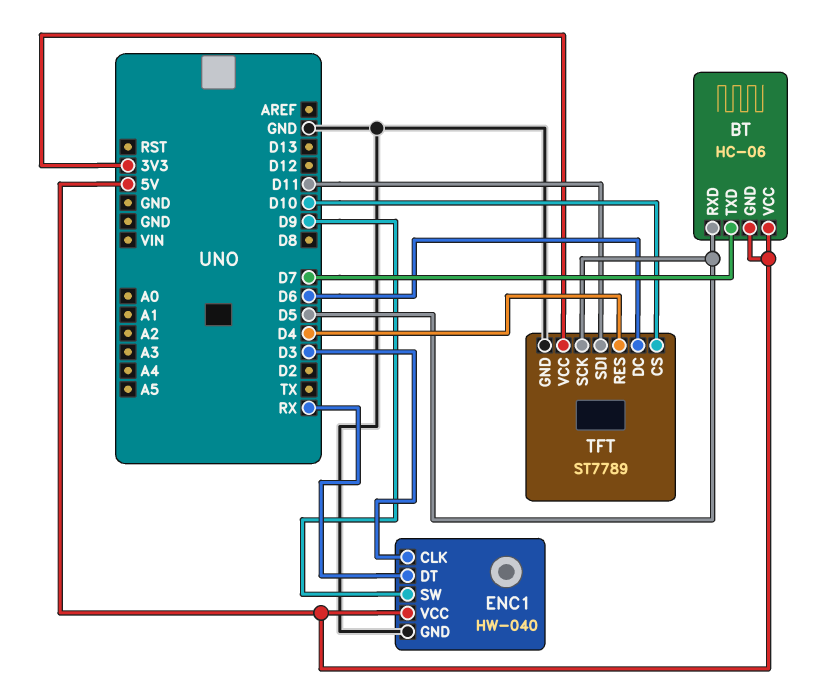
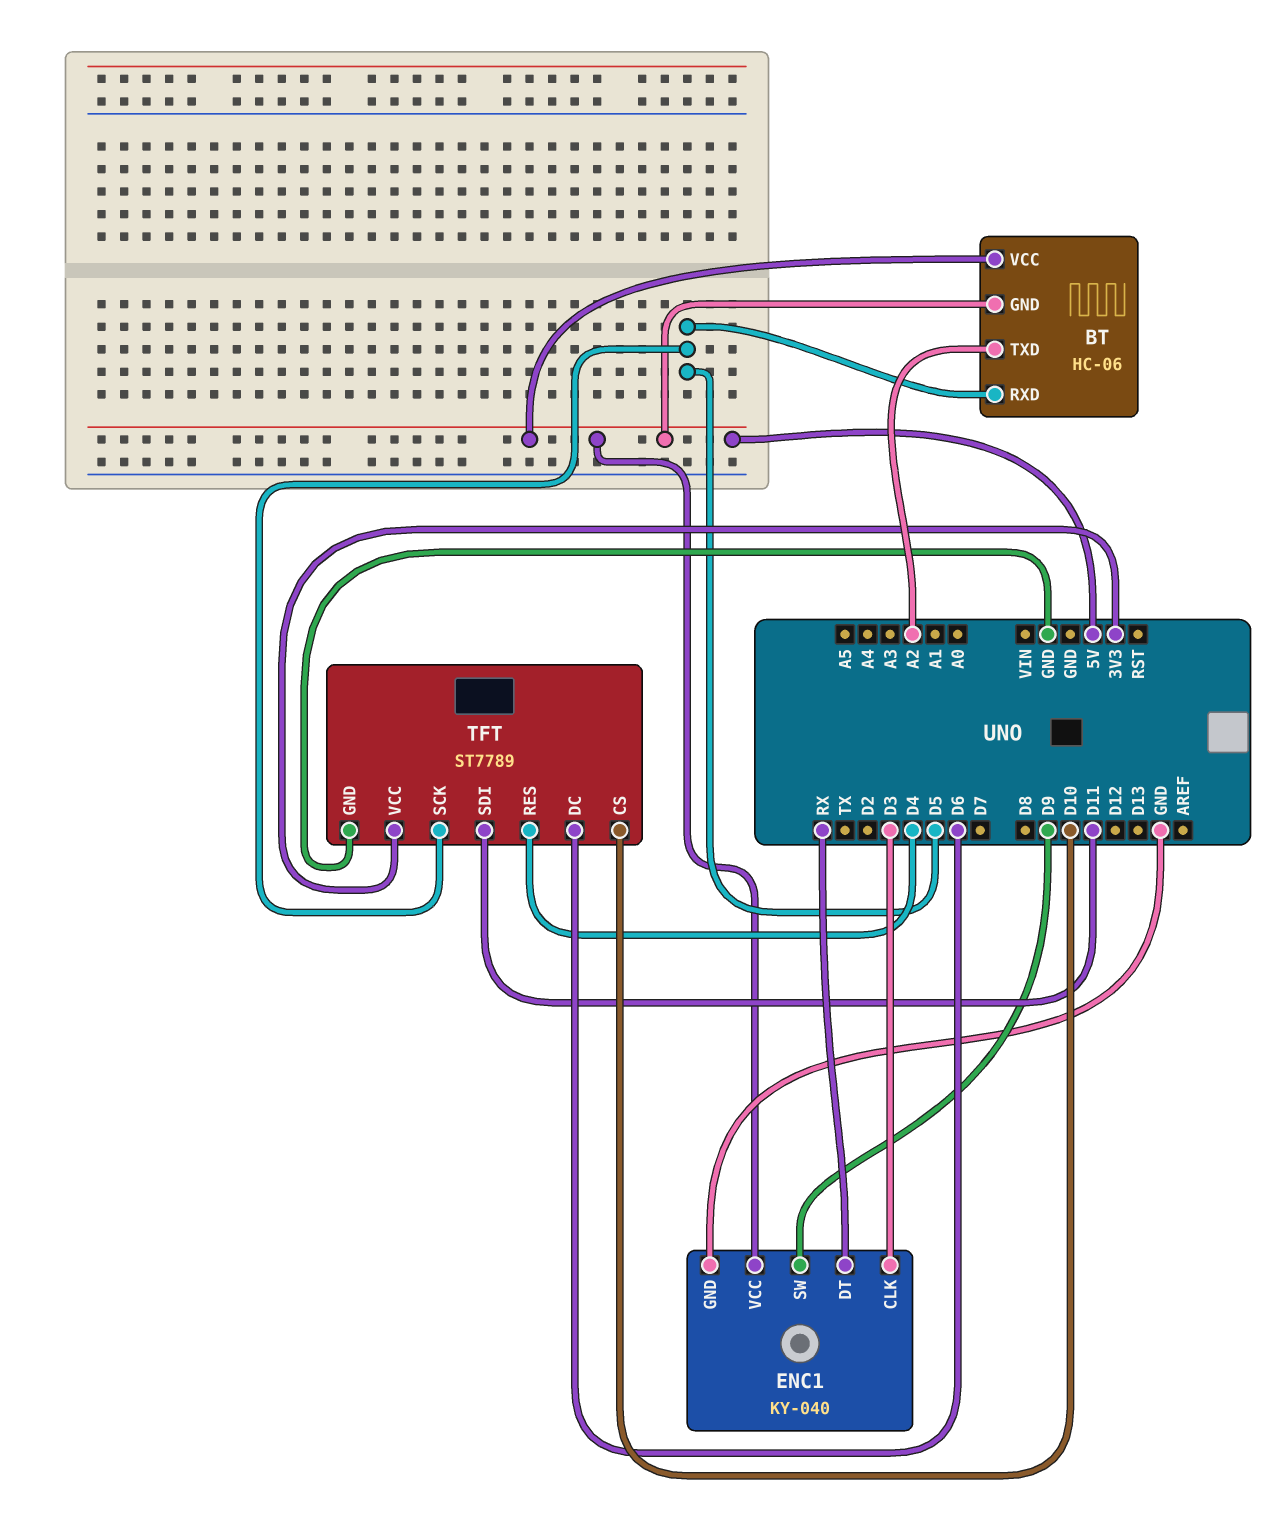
BT pin TXD: D7 -> A2
ENC1: HW-040 -> KY-040

